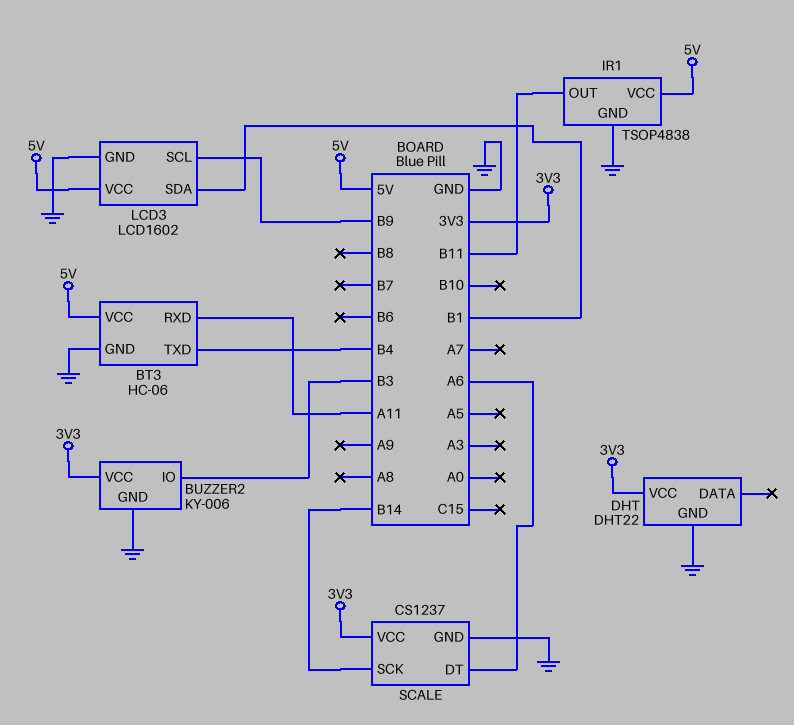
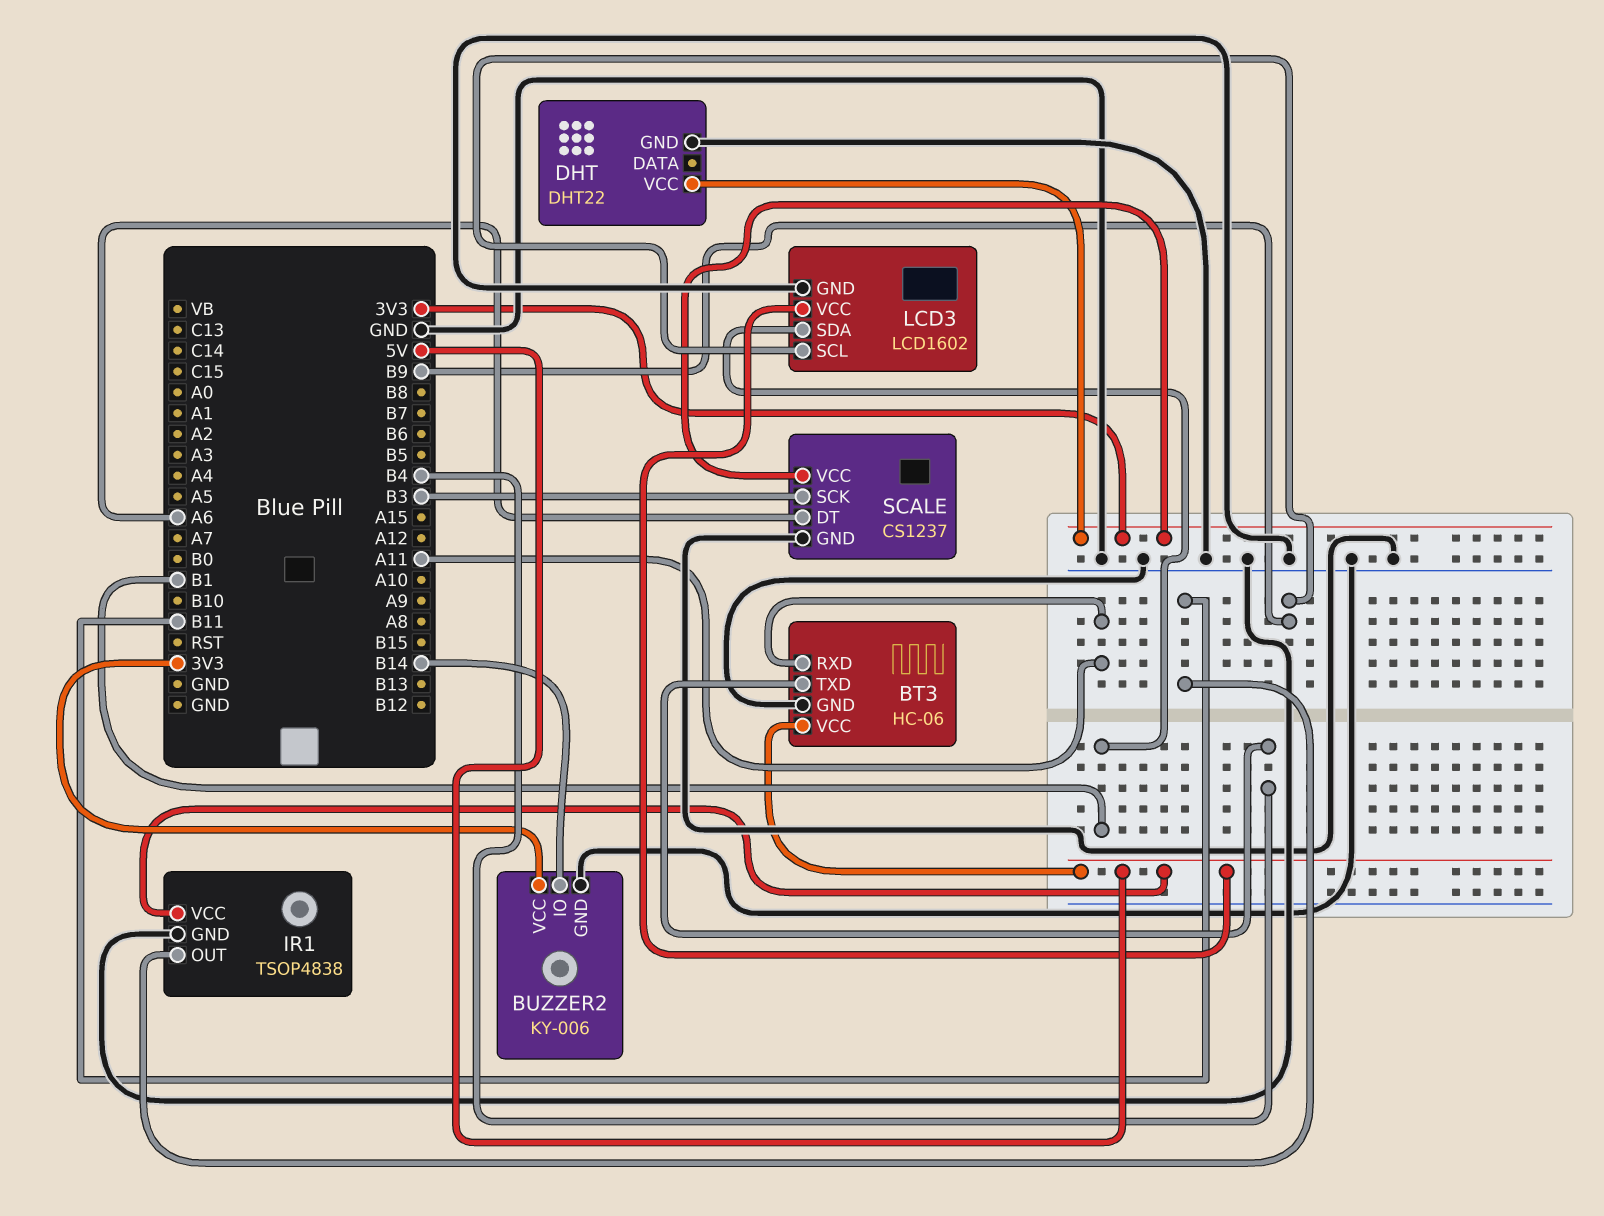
BUZZER2 pin IO: B3 -> B14
SCALE pin SCK: B14 -> B3

